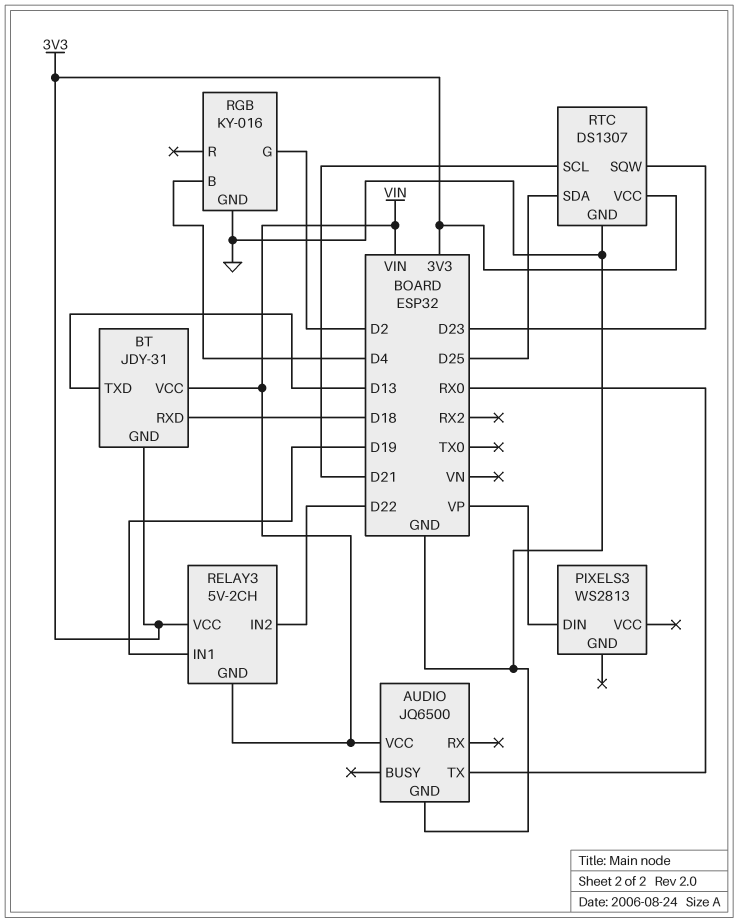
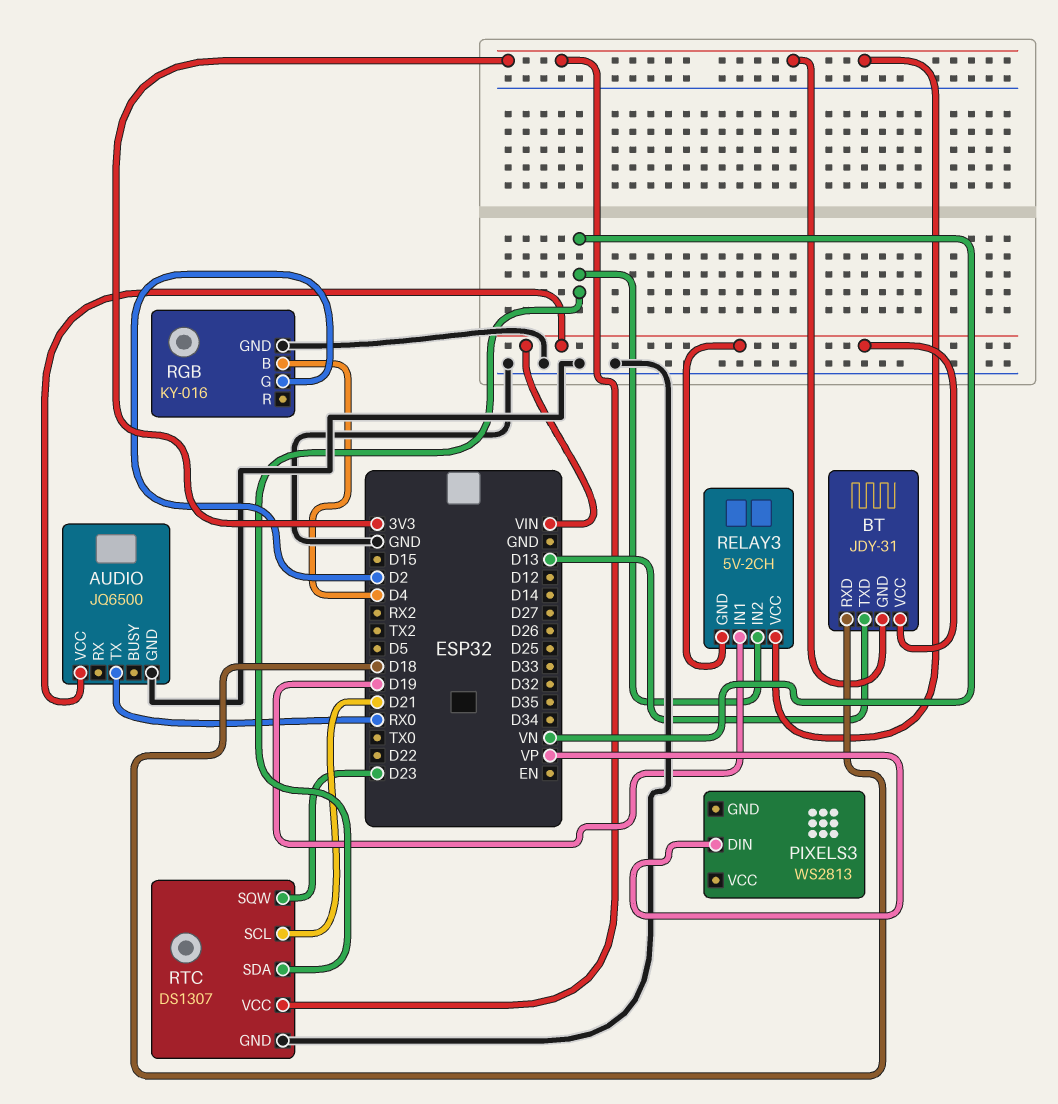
RELAY3 pin IN2: D22 -> VN
RTC pin SDA: D25 -> VN

